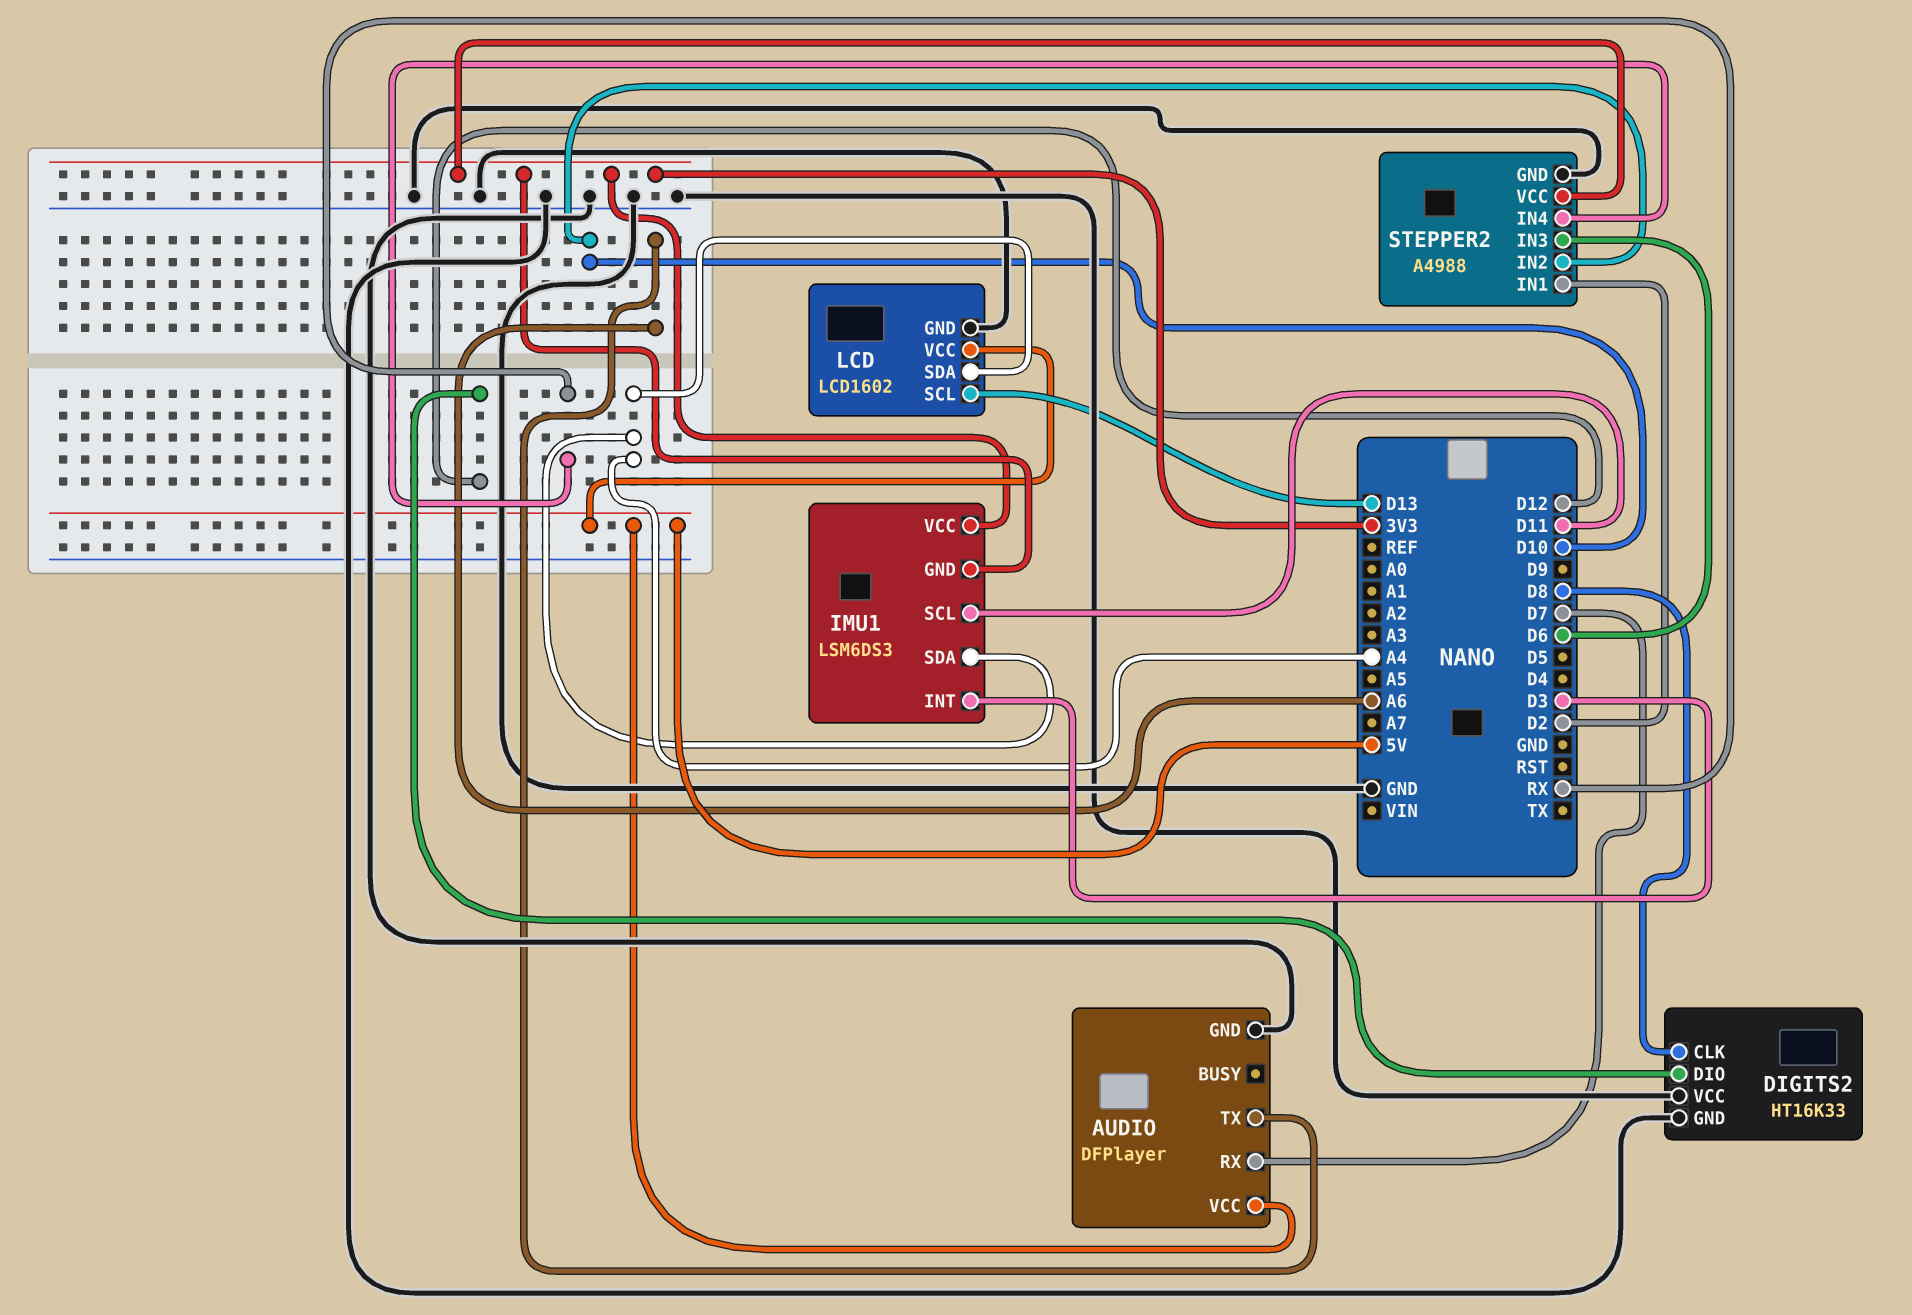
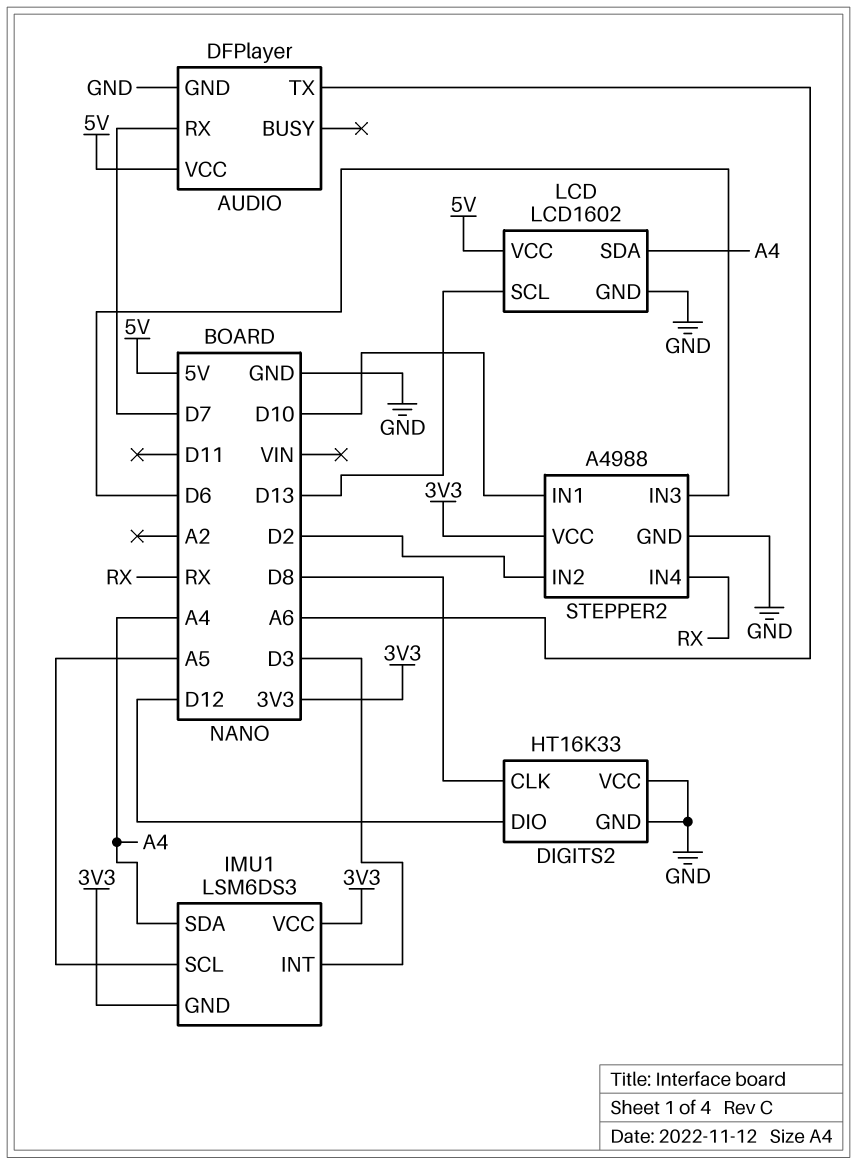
IMU1 pin SCL: D11 -> A5
STEPPER2 pin IN1: D2 -> D10
STEPPER2 pin IN2: D10 -> D2

